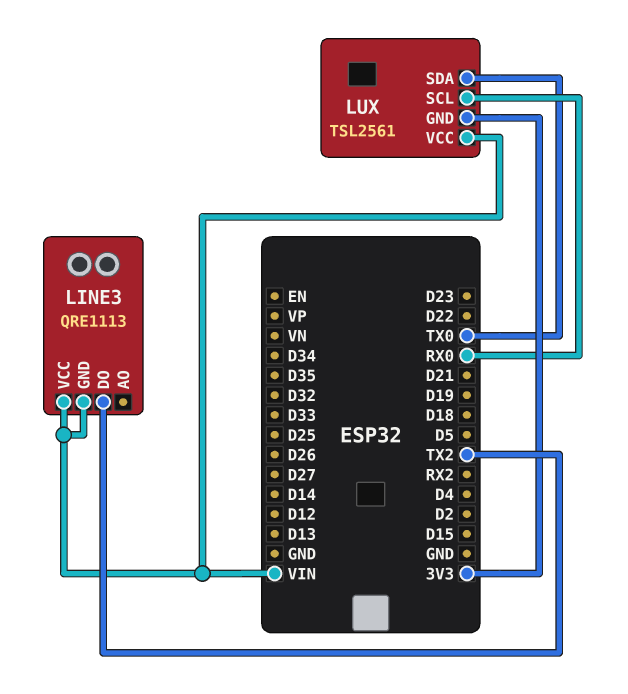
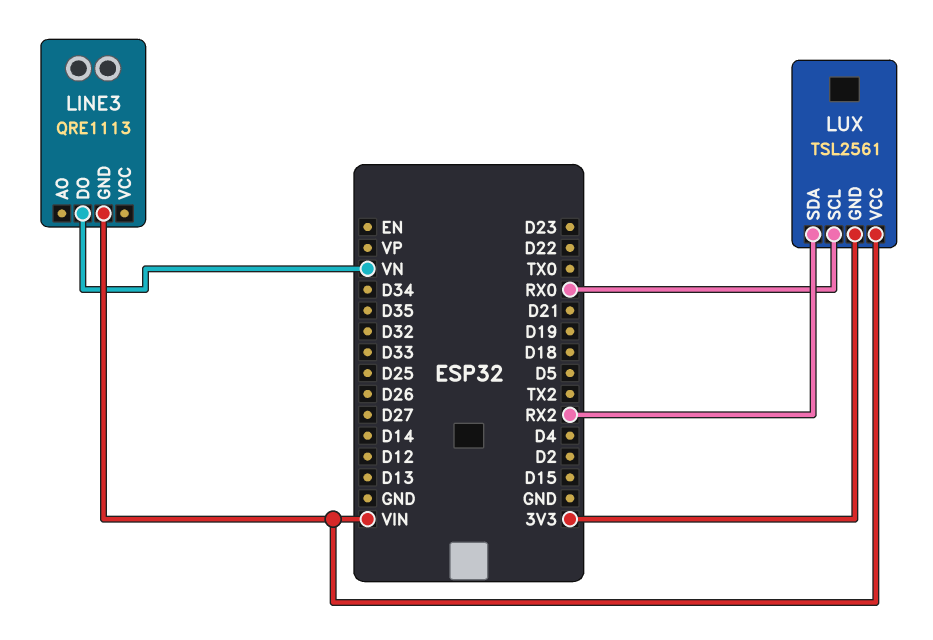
LINE3 pin DO: TX2 -> VN
LINE3 pin VCC: VIN -> none
LUX pin SDA: TX0 -> RX2

